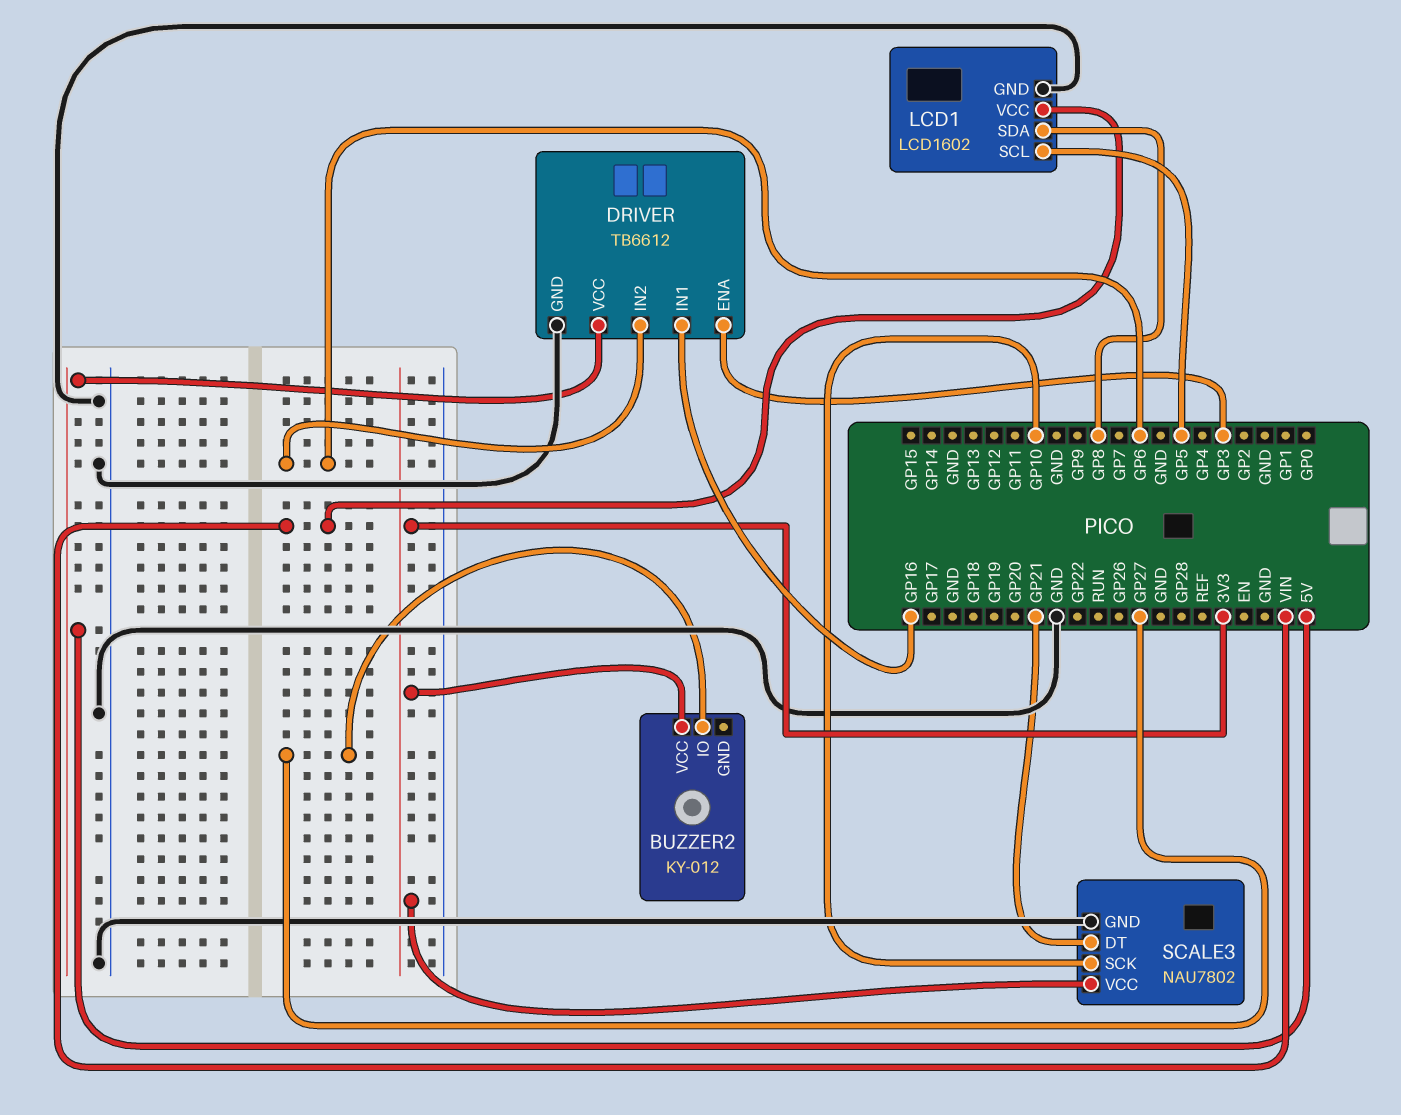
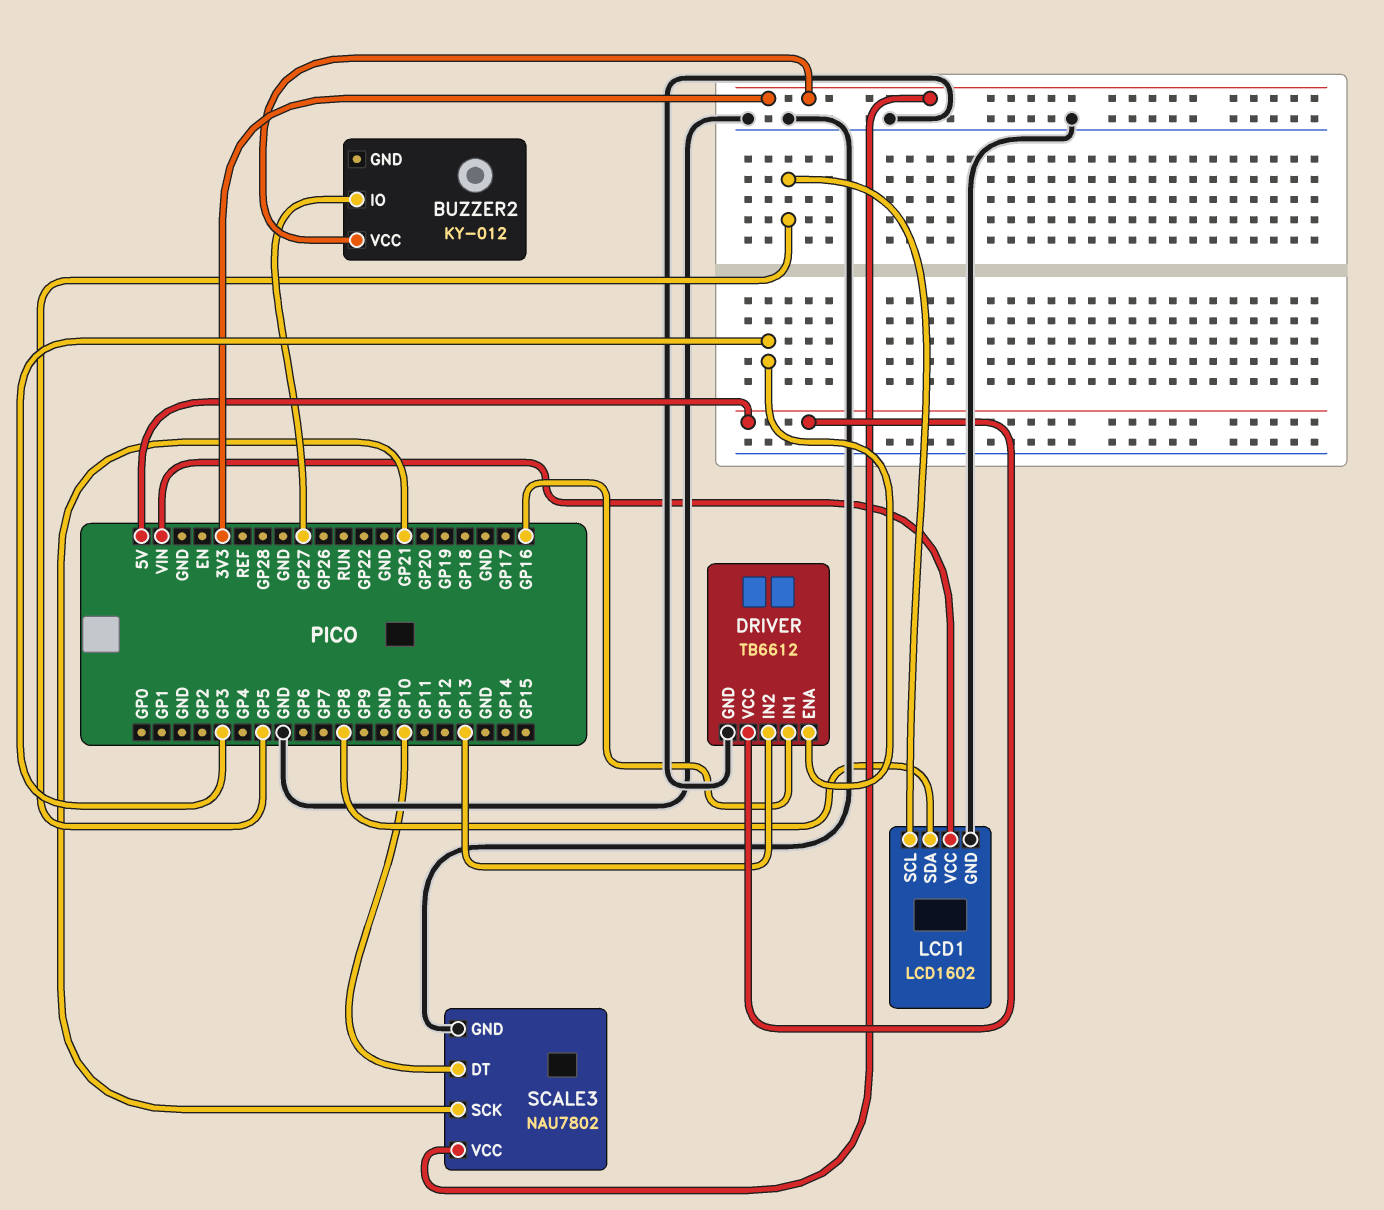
DRIVER pin IN2: GP6 -> GP13
SCALE3 pin DT: GP21 -> GP10
SCALE3 pin SCK: GP10 -> GP21

